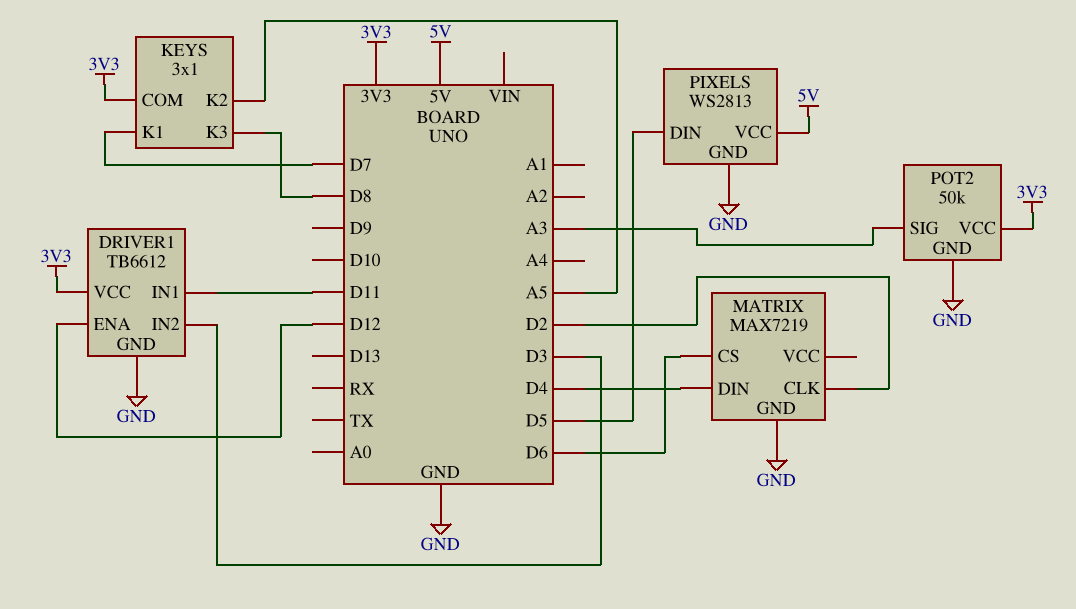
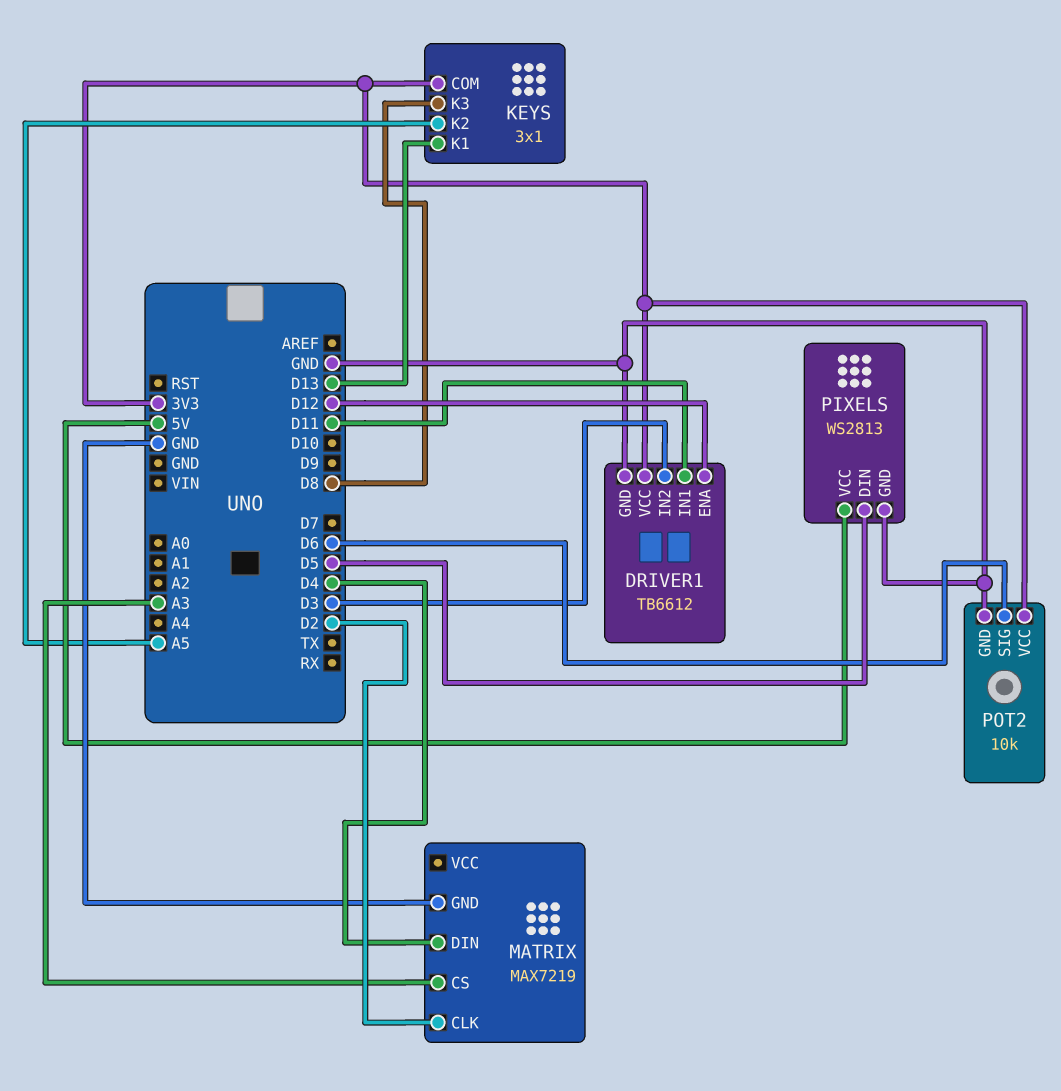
KEYS pin K1: D7 -> D13
MATRIX pin CS: D6 -> A3
POT2: 50k -> 10k
POT2 pin SIG: A3 -> D6

